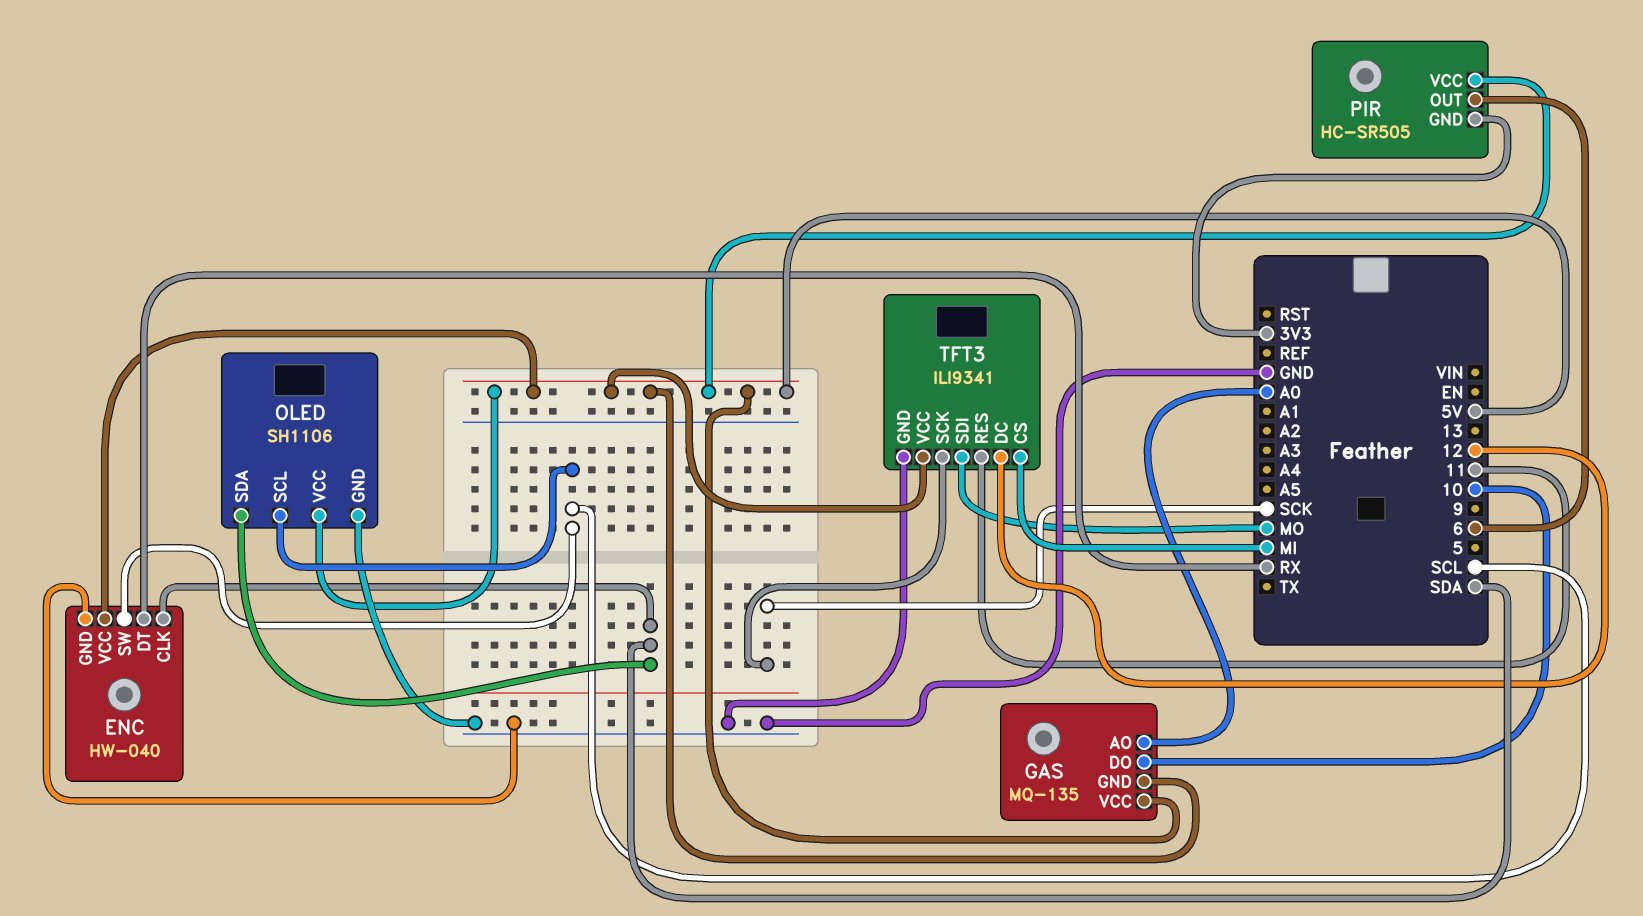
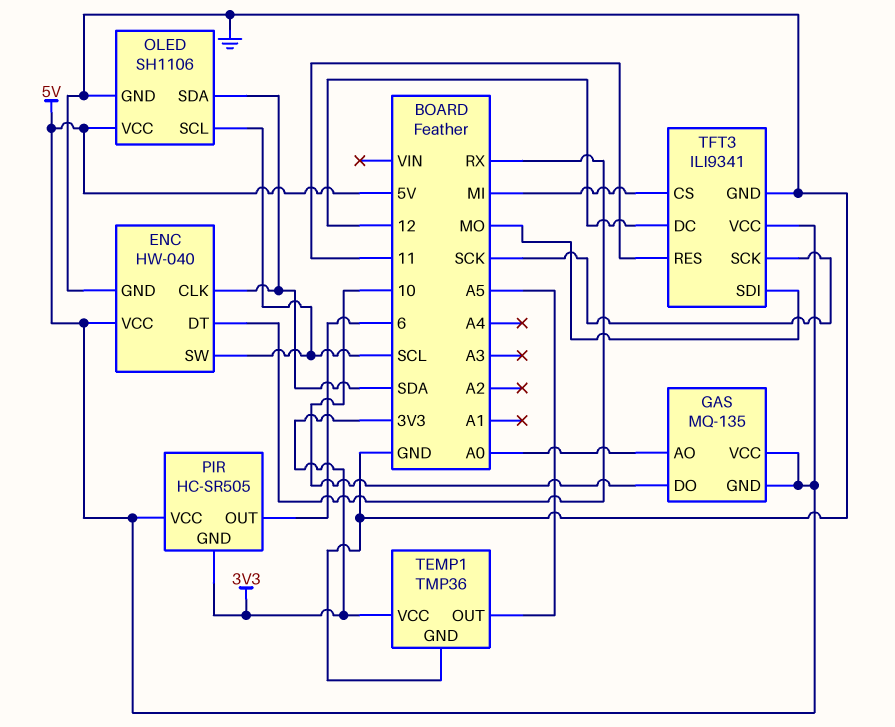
TEMP1: none -> TMP36
TEMP1 pin GND: none -> GND
TEMP1 pin OUT: none -> A5
TEMP1 pin VCC: none -> 3V3

